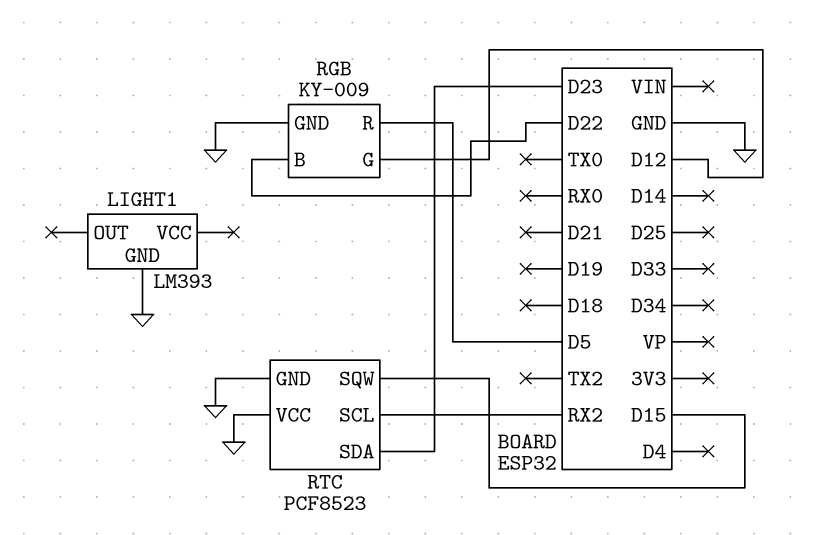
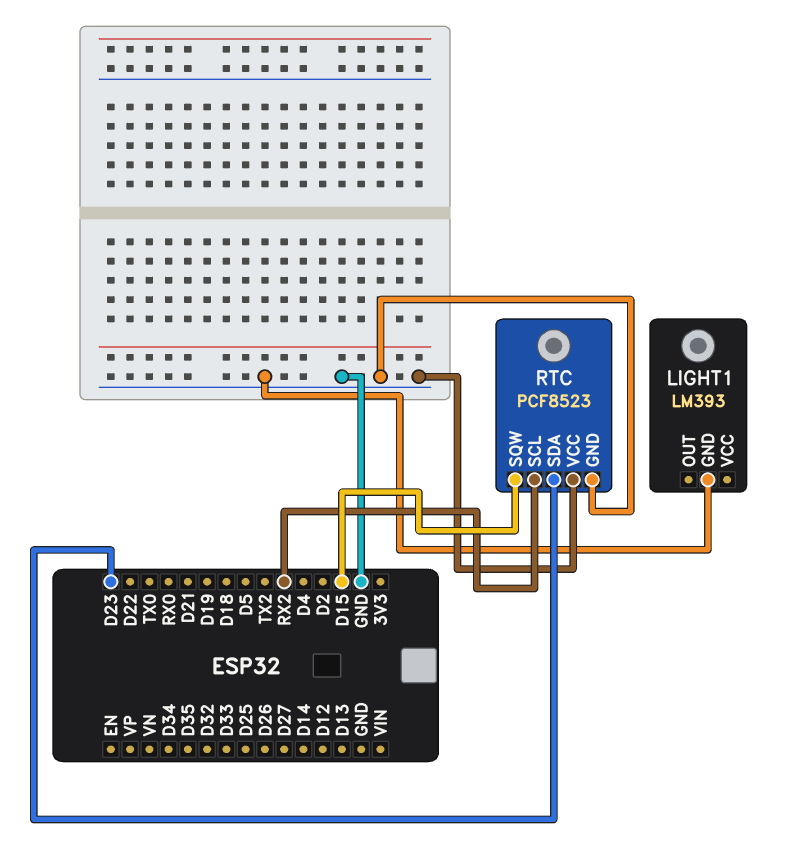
RGB: KY-009 -> none
RGB pin B: D22 -> none
RGB pin G: D12 -> none
RGB pin GND: GND -> none
RGB pin R: D5 -> none

